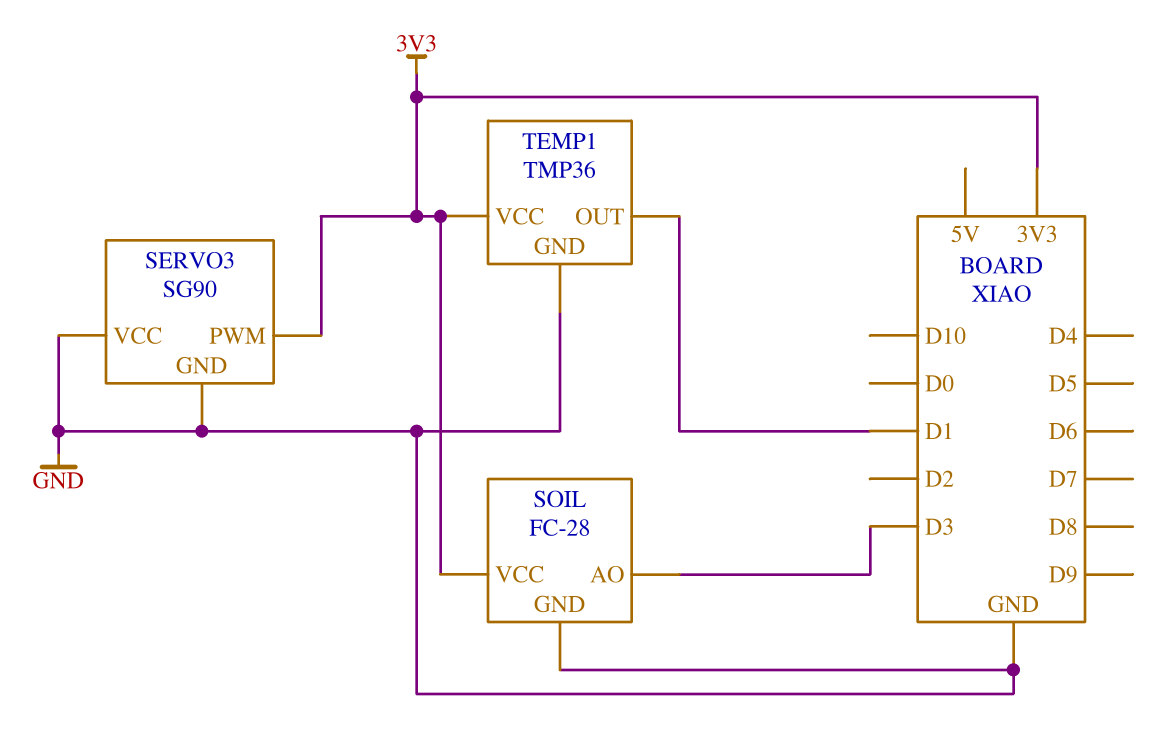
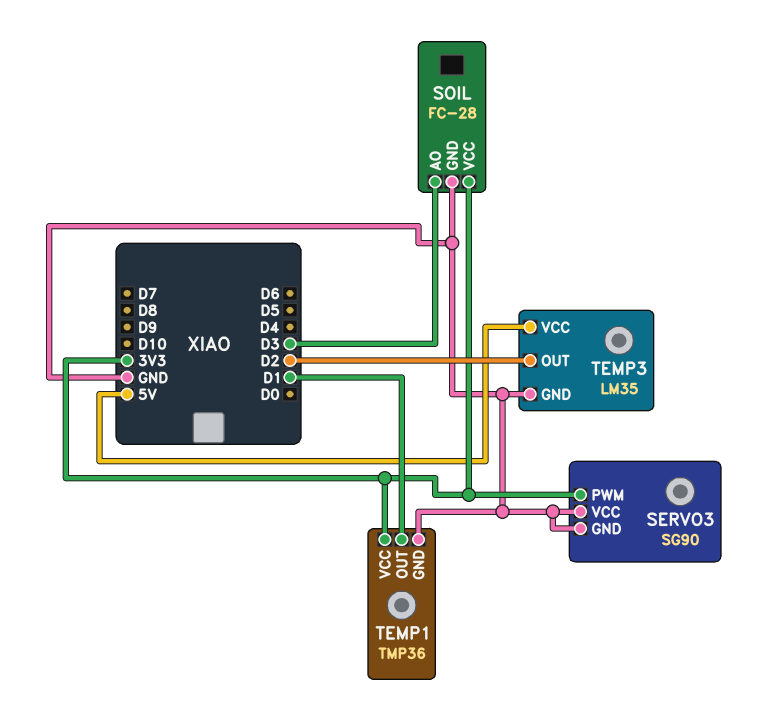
TEMP3: none -> LM35
TEMP3 pin GND: none -> GND
TEMP3 pin OUT: none -> D2
TEMP3 pin VCC: none -> 5V

